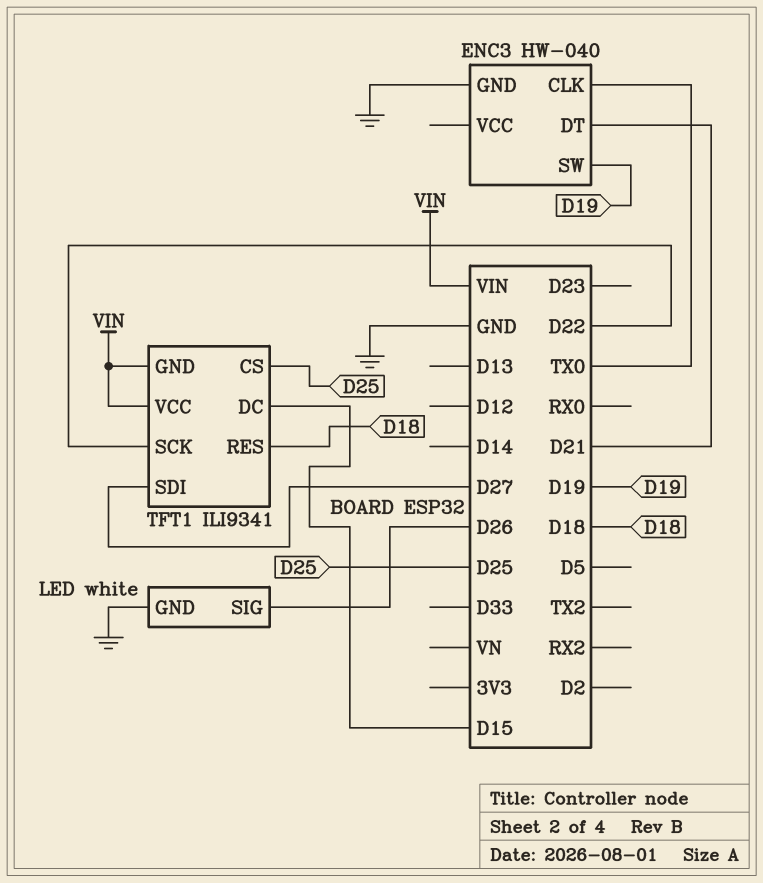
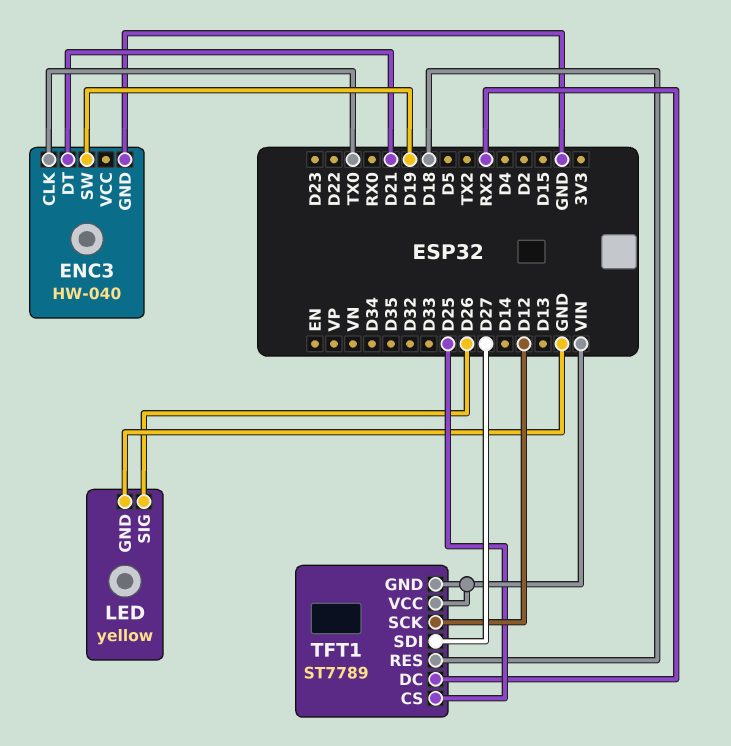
LED: white -> yellow
TFT1: ILI9341 -> ST7789
TFT1 pin DC: D15 -> RX2
TFT1 pin SCK: D22 -> D12

